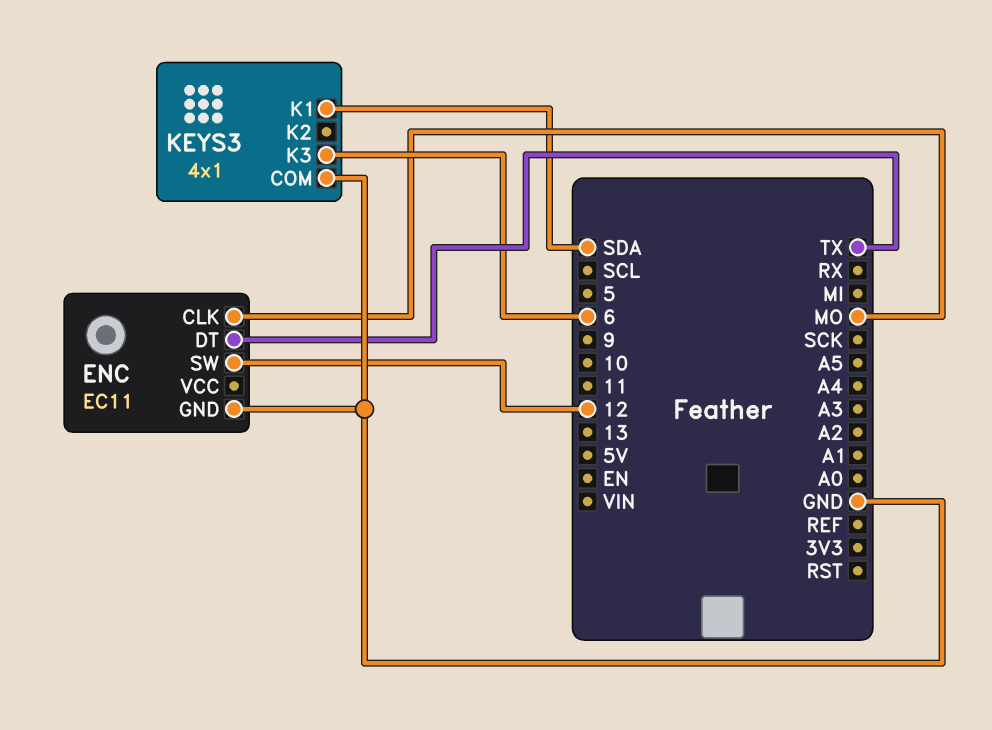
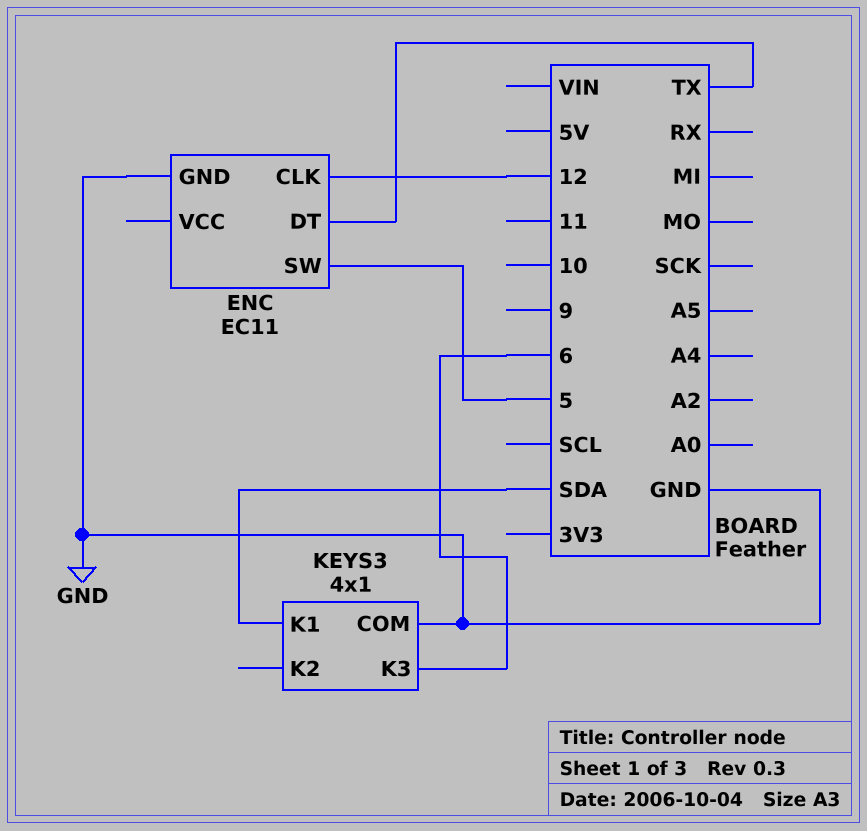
ENC pin CLK: MO -> 12
ENC pin SW: 12 -> 5

